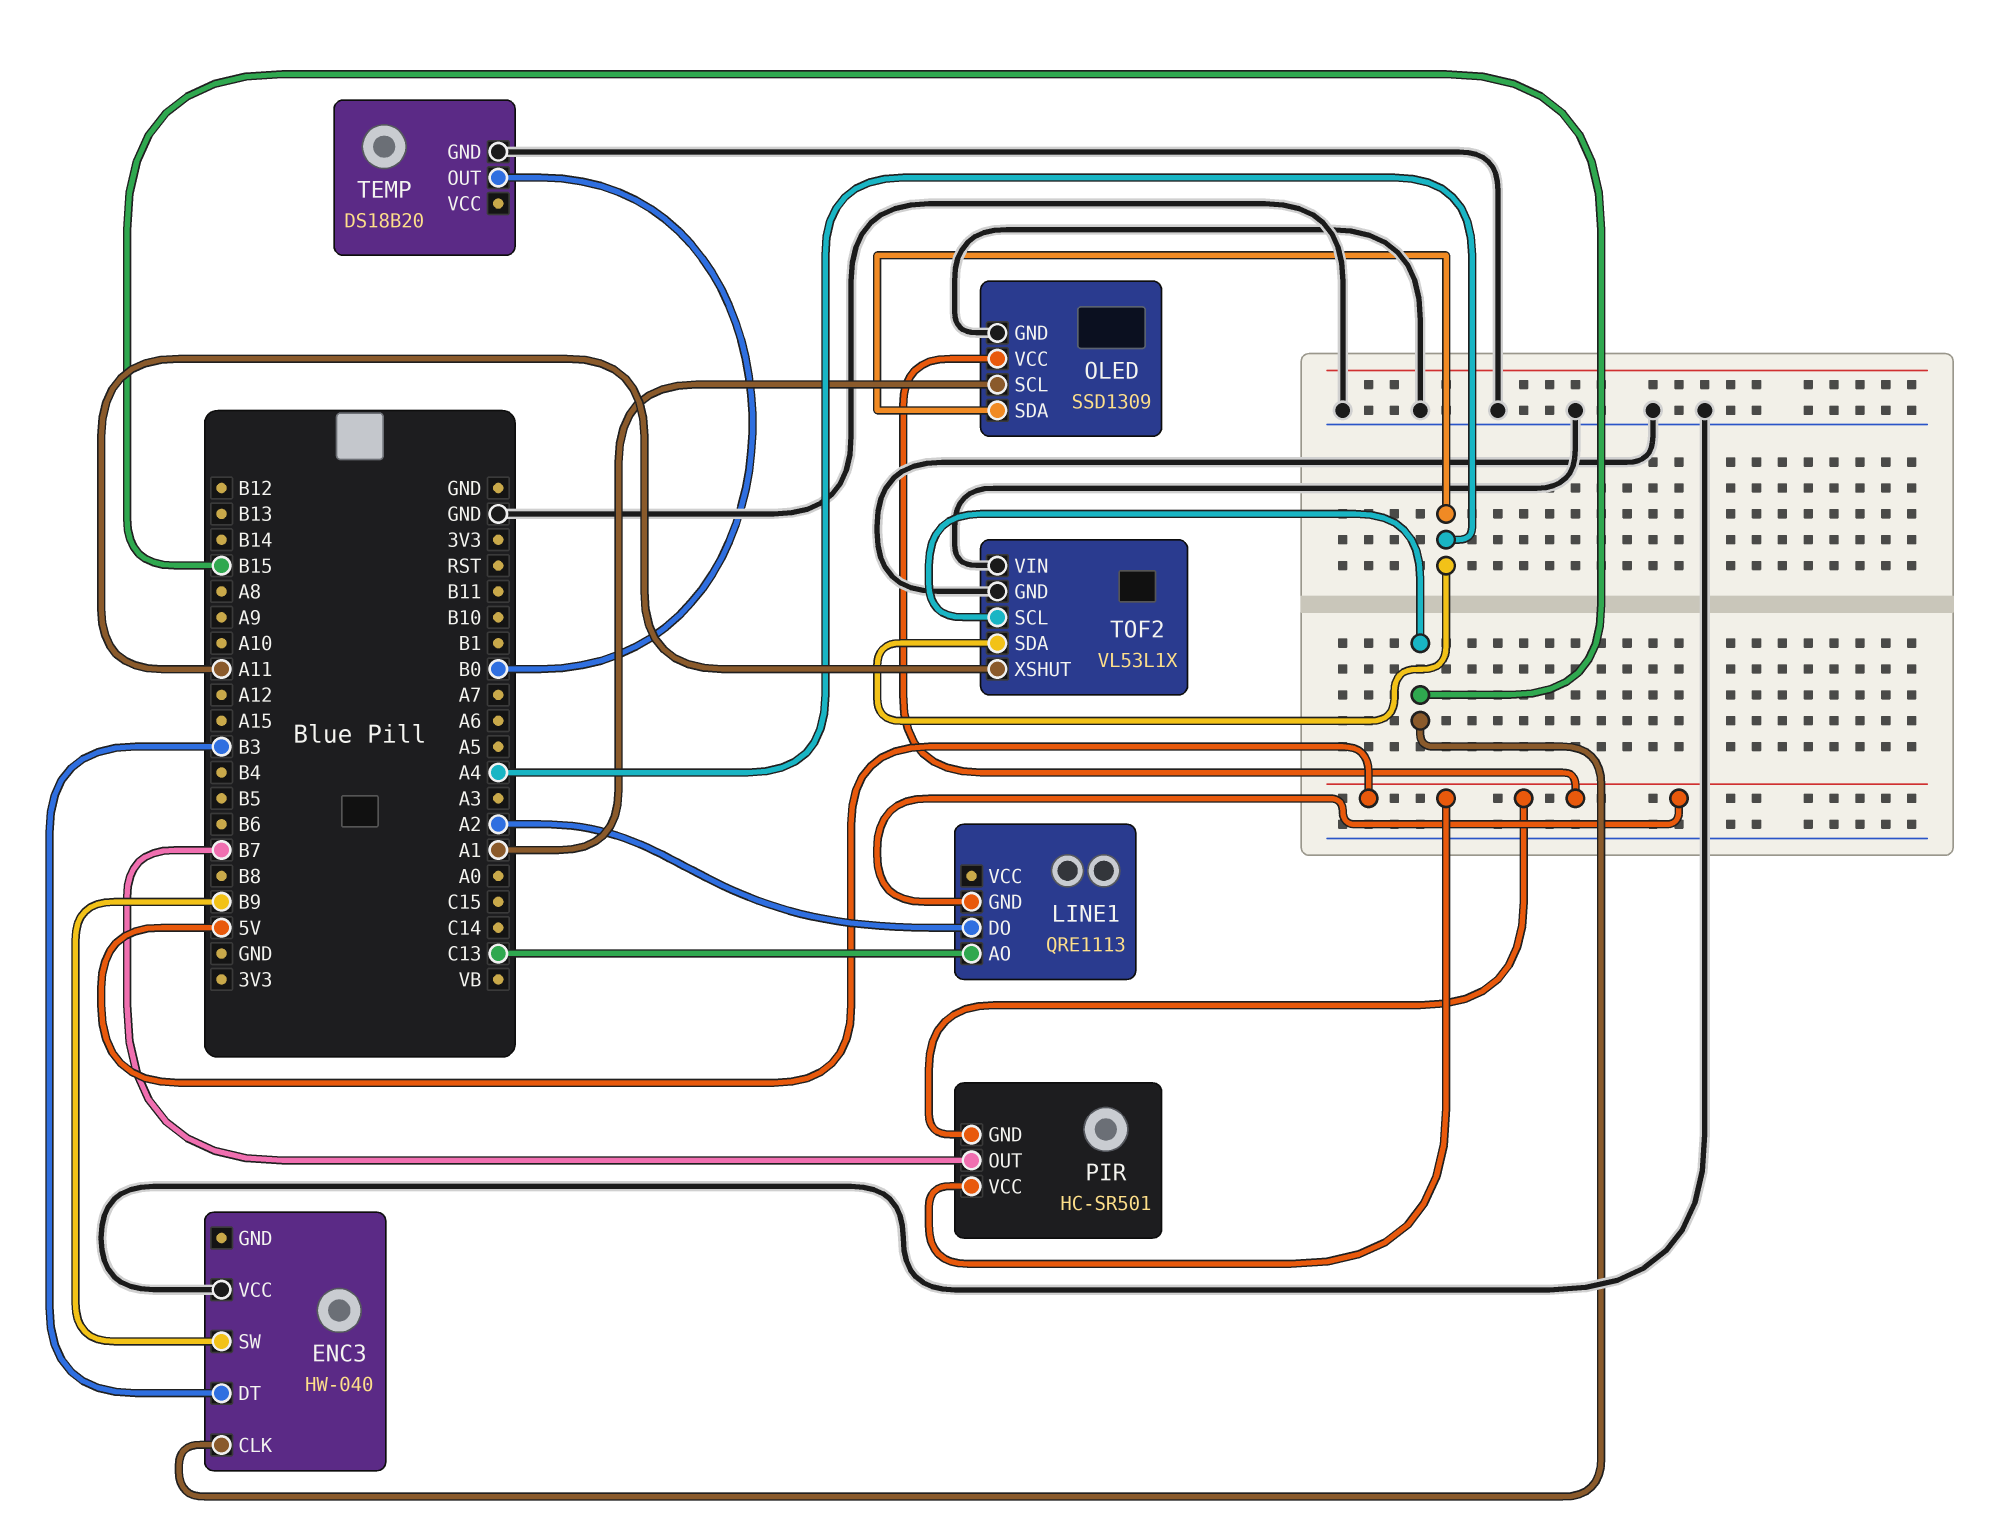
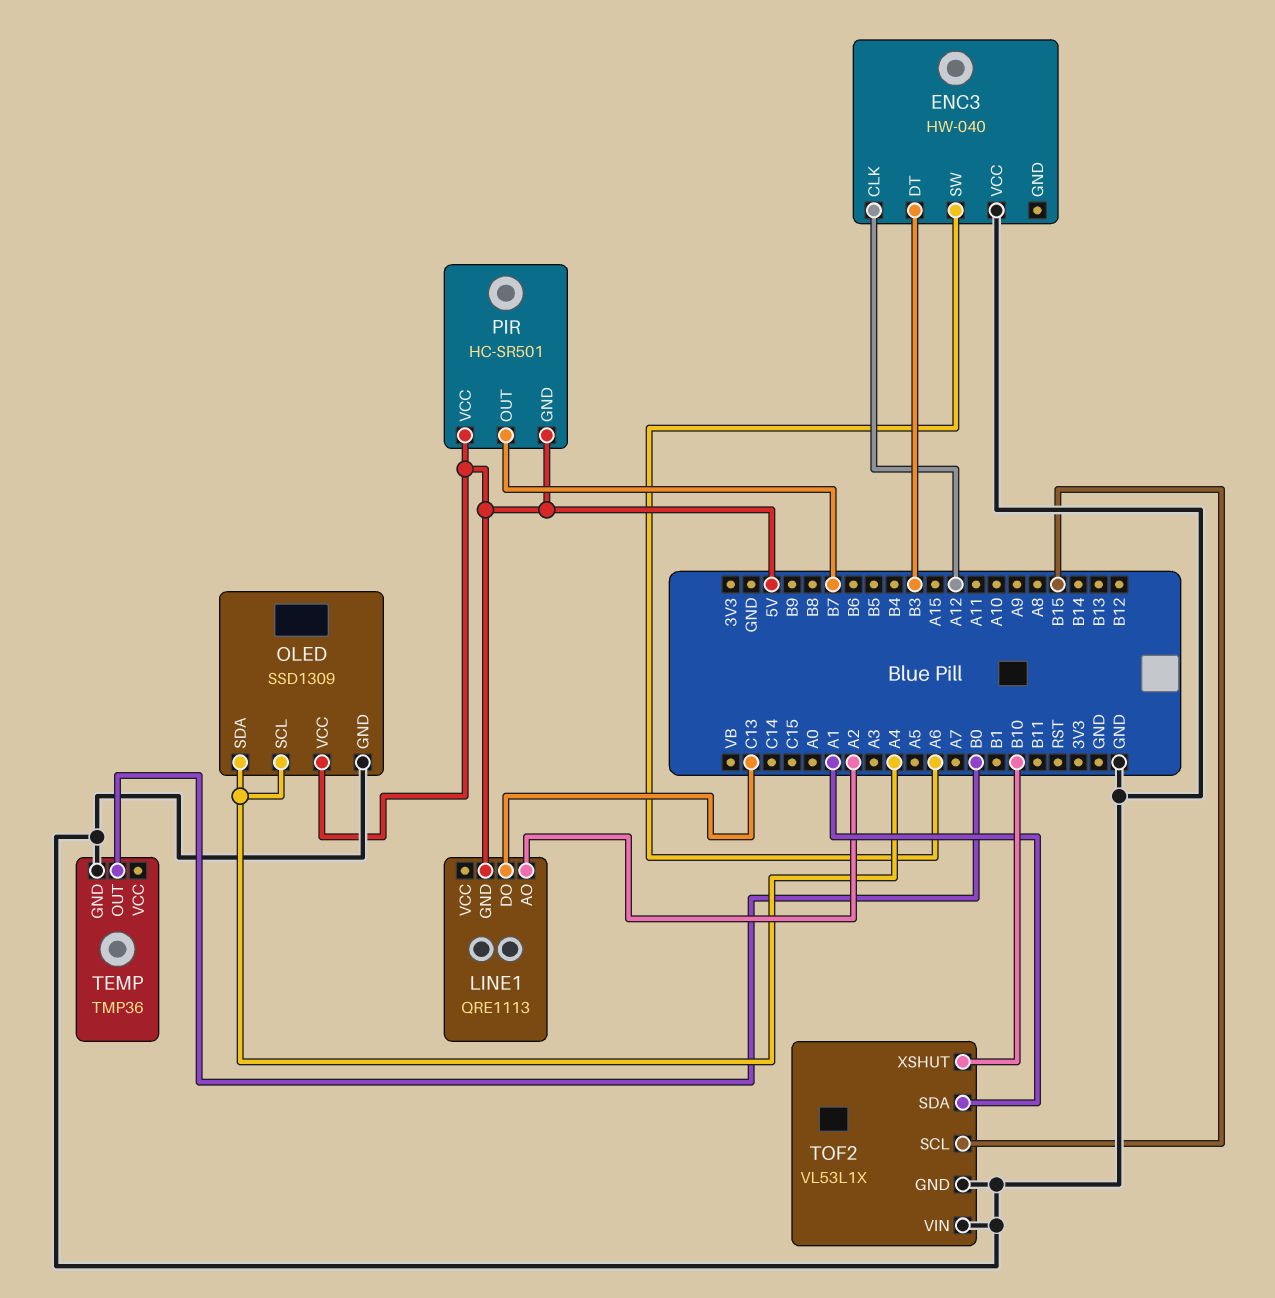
ENC3 pin CLK: B15 -> A12
ENC3 pin SW: B9 -> A6
LINE1 pin AO: C13 -> A2
LINE1 pin DO: A2 -> C13
OLED pin SCL: A1 -> A4
TEMP: DS18B20 -> TMP36
TOF2 pin SDA: A4 -> A1
TOF2 pin XSHUT: A11 -> B10

